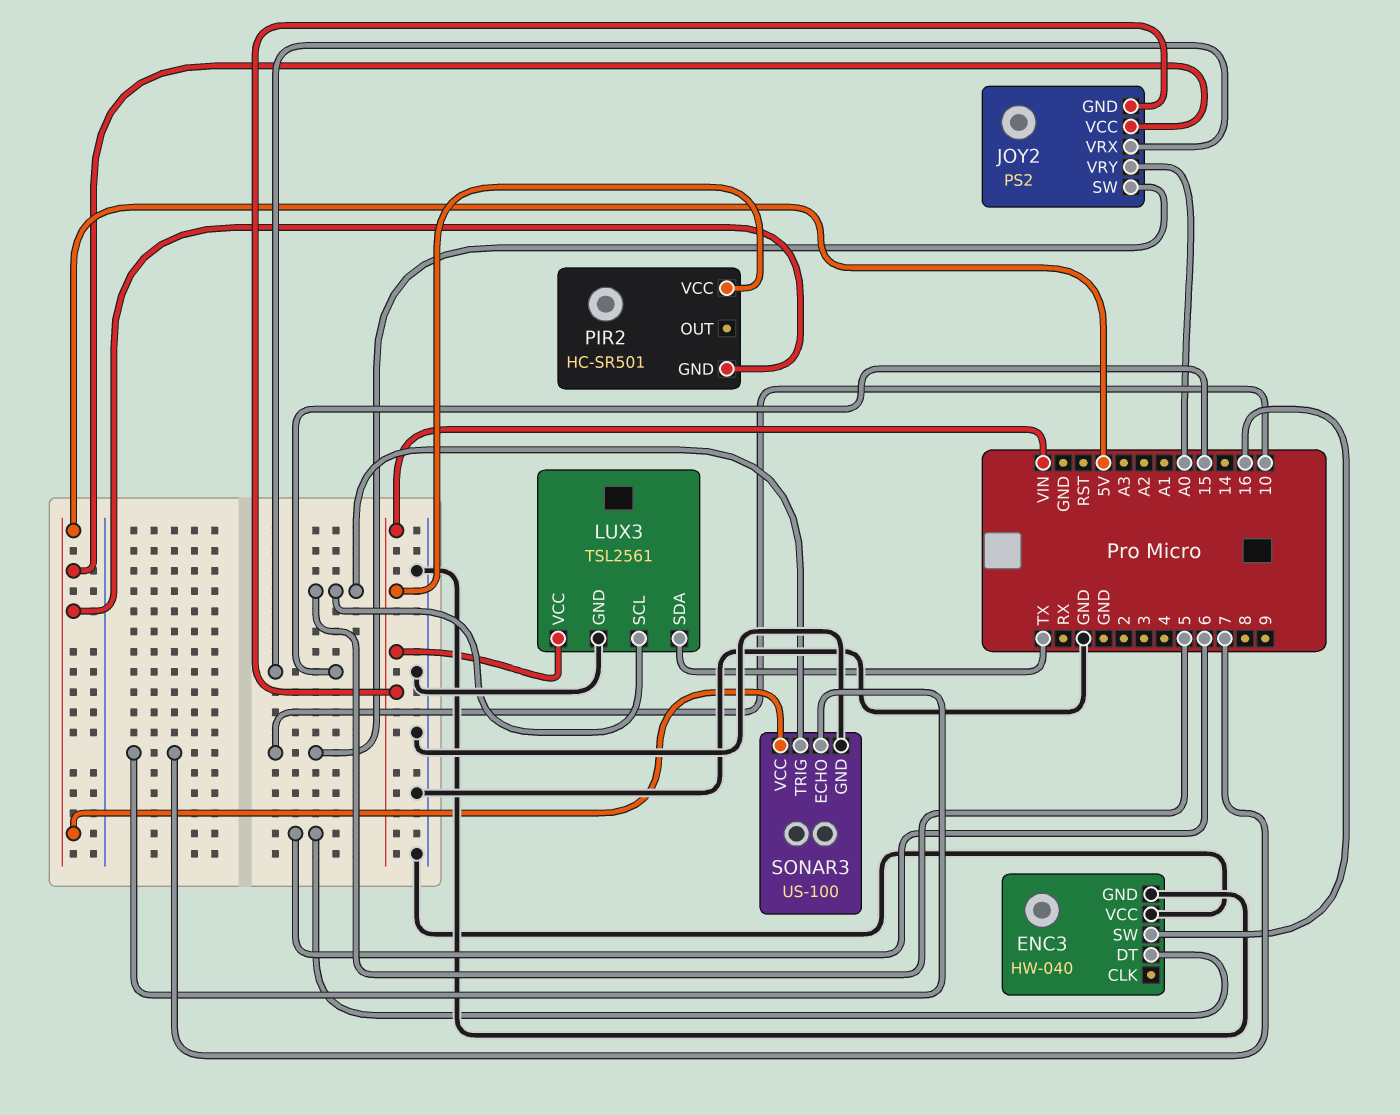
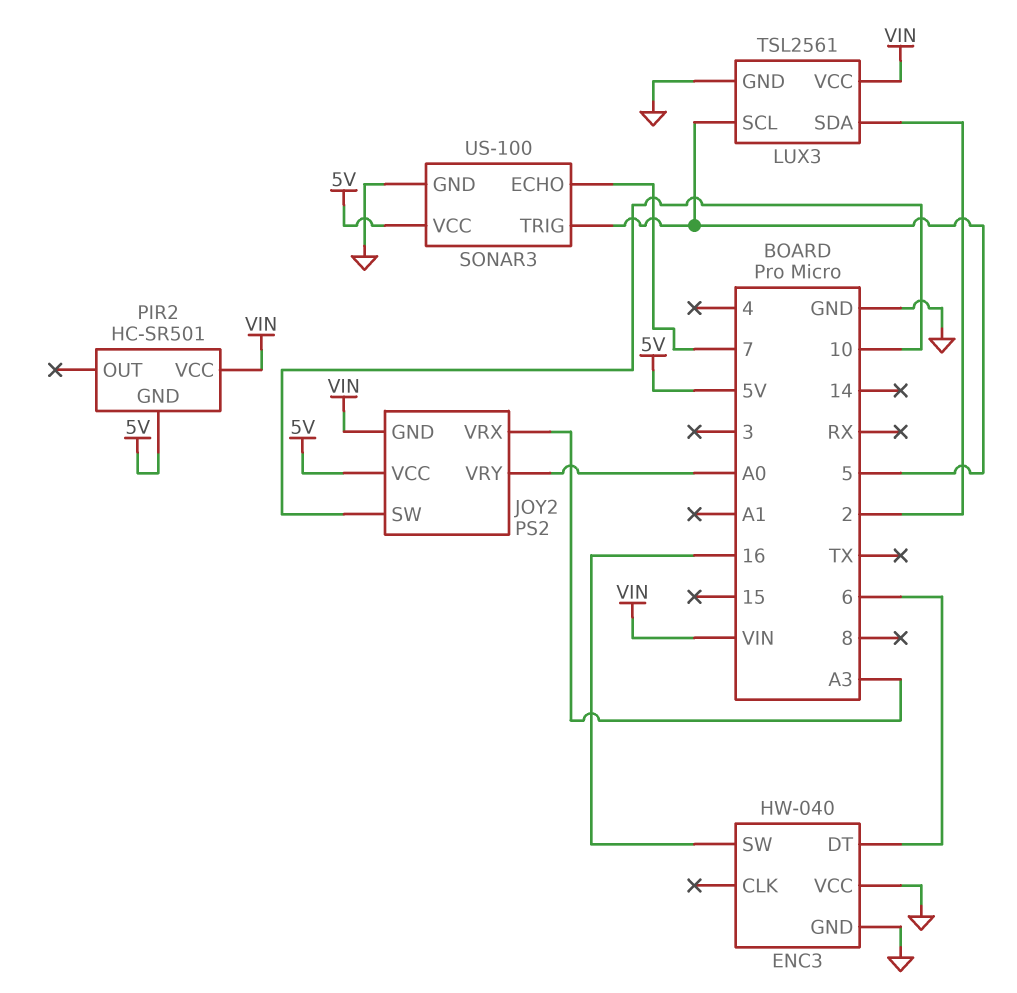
JOY2 pin VRX: 15 -> A3
LUX3 pin SDA: TX -> 2

